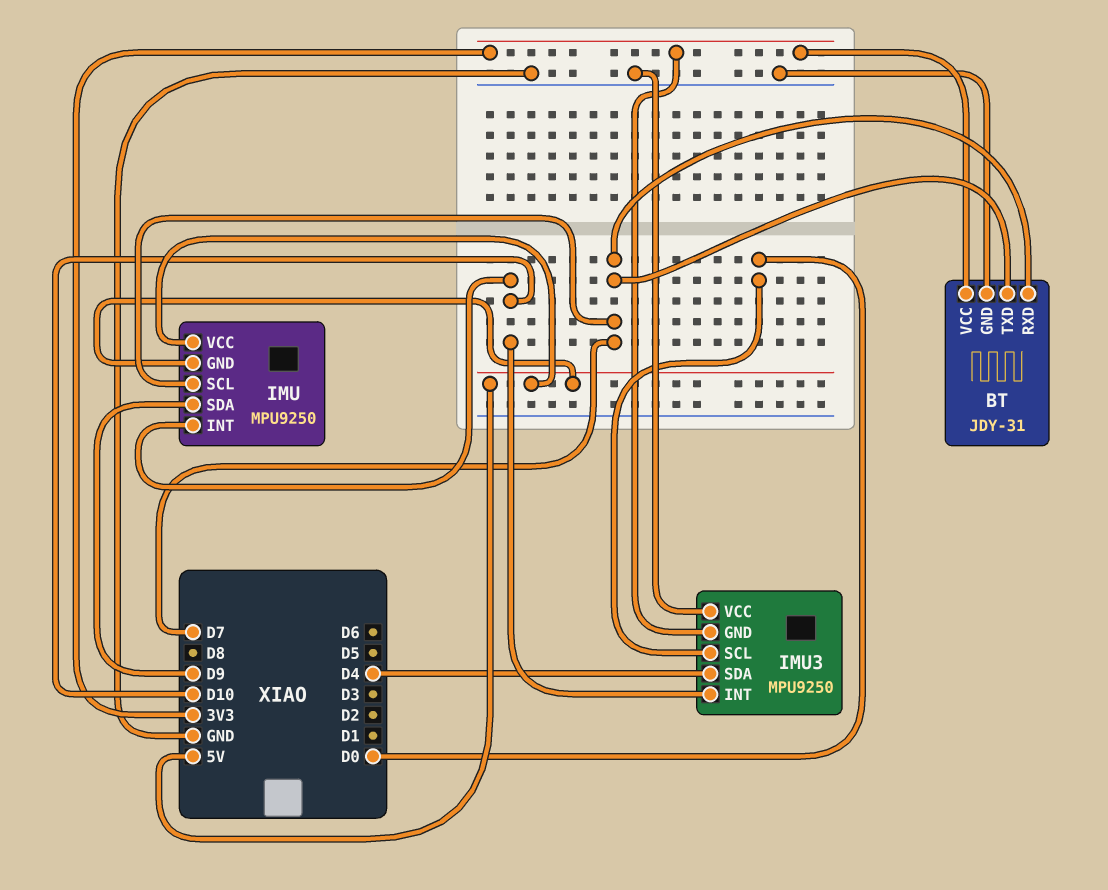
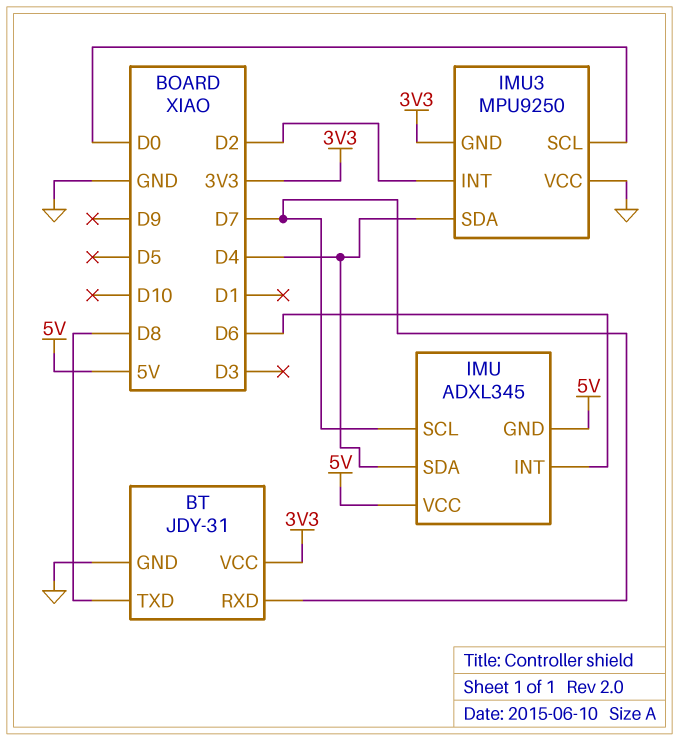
BT pin TXD: D7 -> D8
IMU: MPU9250 -> ADXL345
IMU pin INT: D10 -> D6
IMU pin SDA: D9 -> D4
IMU3 pin INT: D10 -> D2

